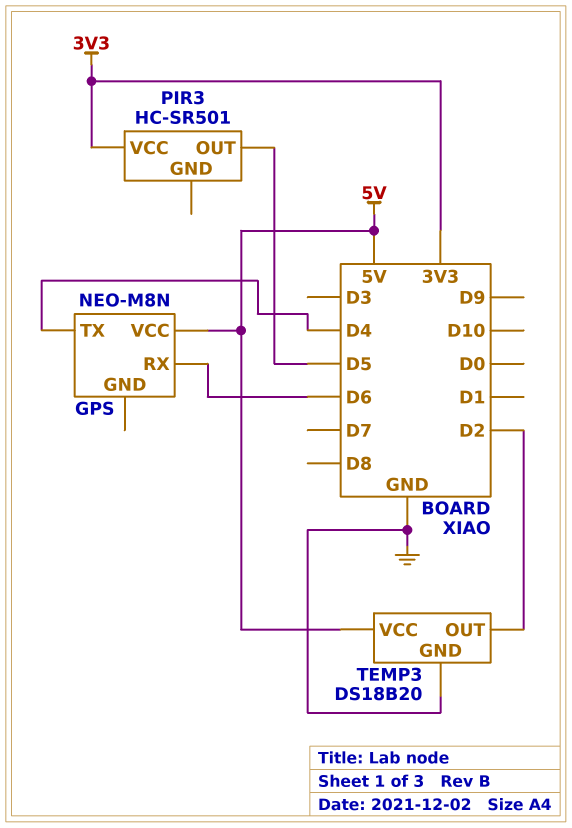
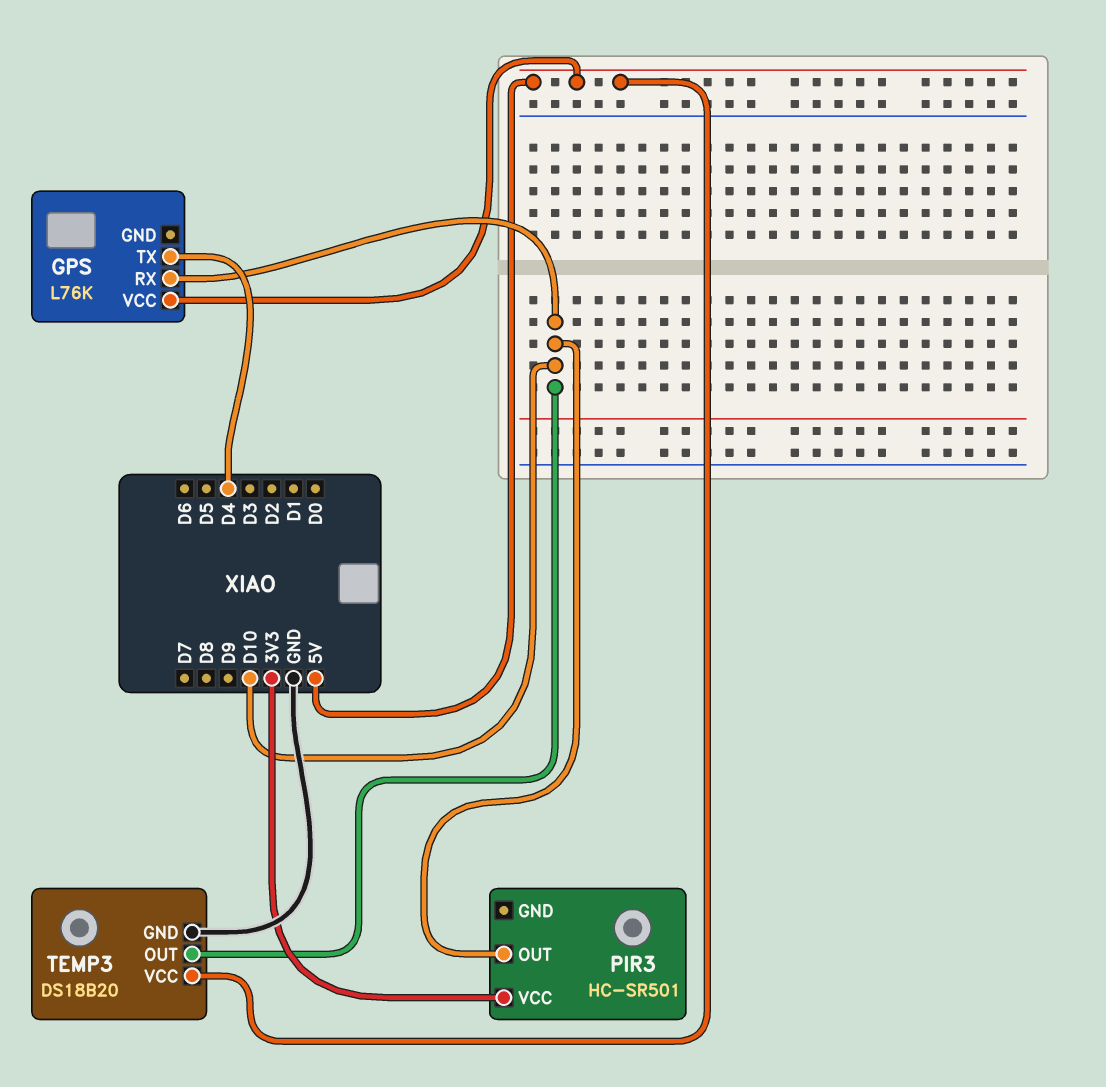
GPS: NEO-M8N -> L76K
GPS pin RX: D6 -> D10
PIR3 pin OUT: D5 -> D10
TEMP3 pin OUT: D2 -> D10

